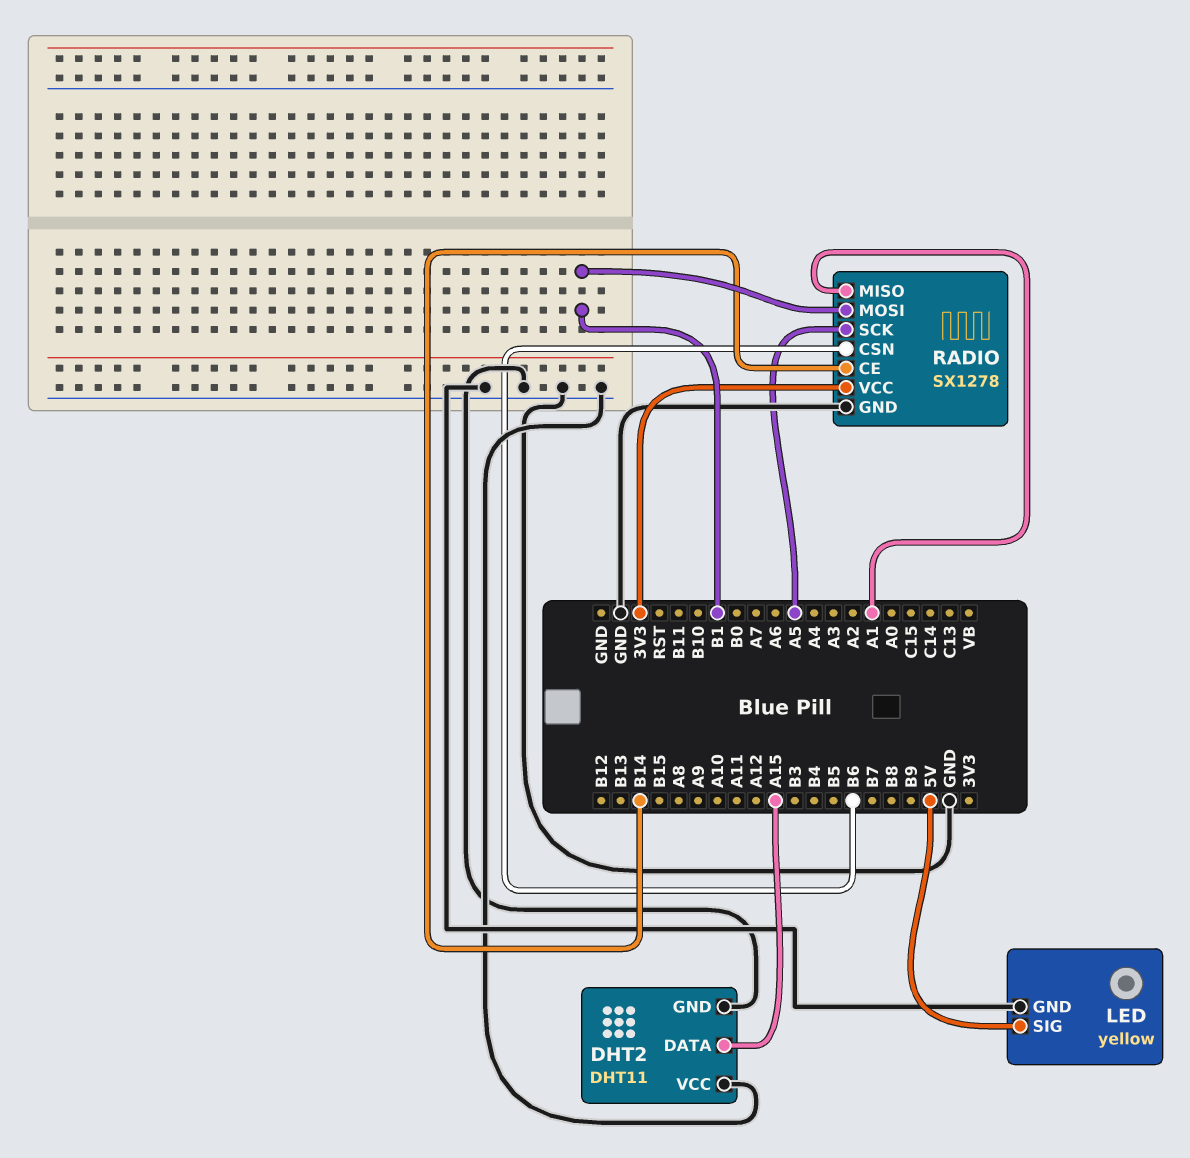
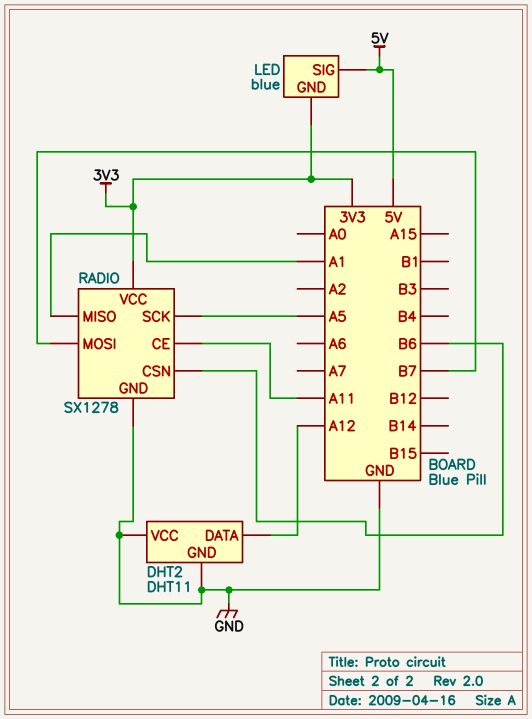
DHT2 pin DATA: A15 -> A12
LED: yellow -> blue
LED pin GND: GND -> 3V3
RADIO pin CE: B14 -> A11
RADIO pin MOSI: B1 -> B7

